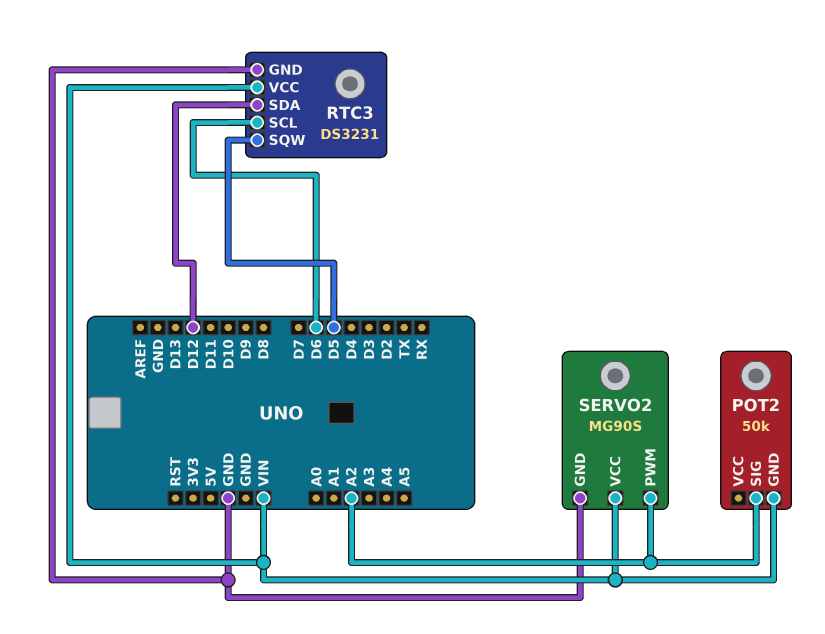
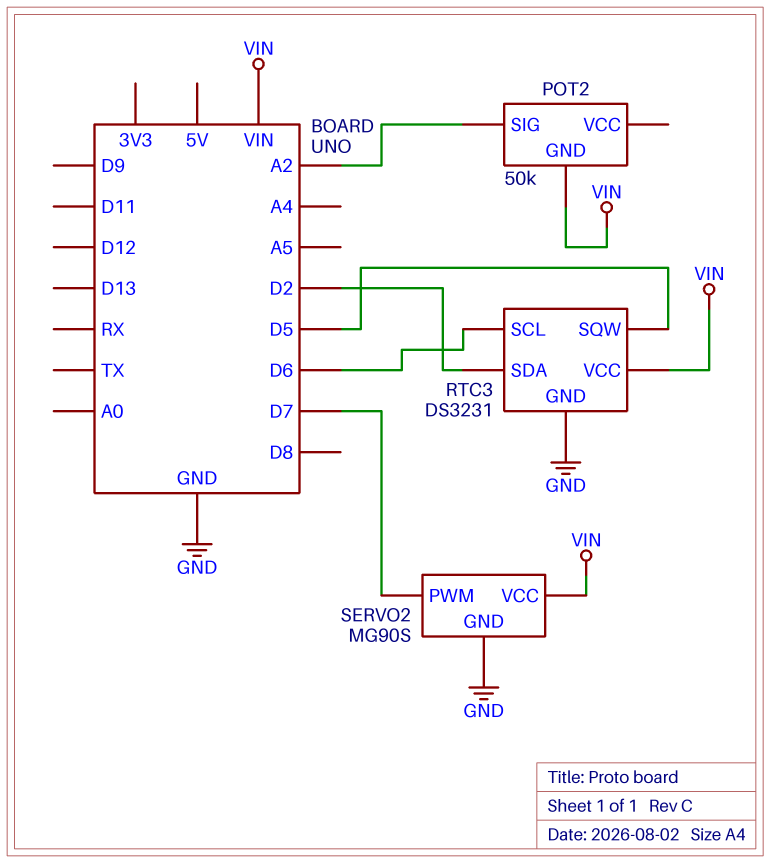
RTC3 pin SDA: D12 -> D2
SERVO2 pin PWM: A2 -> D7

